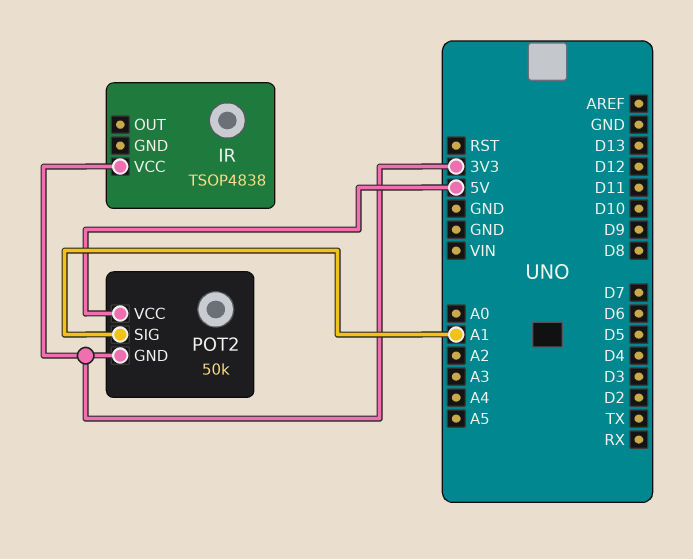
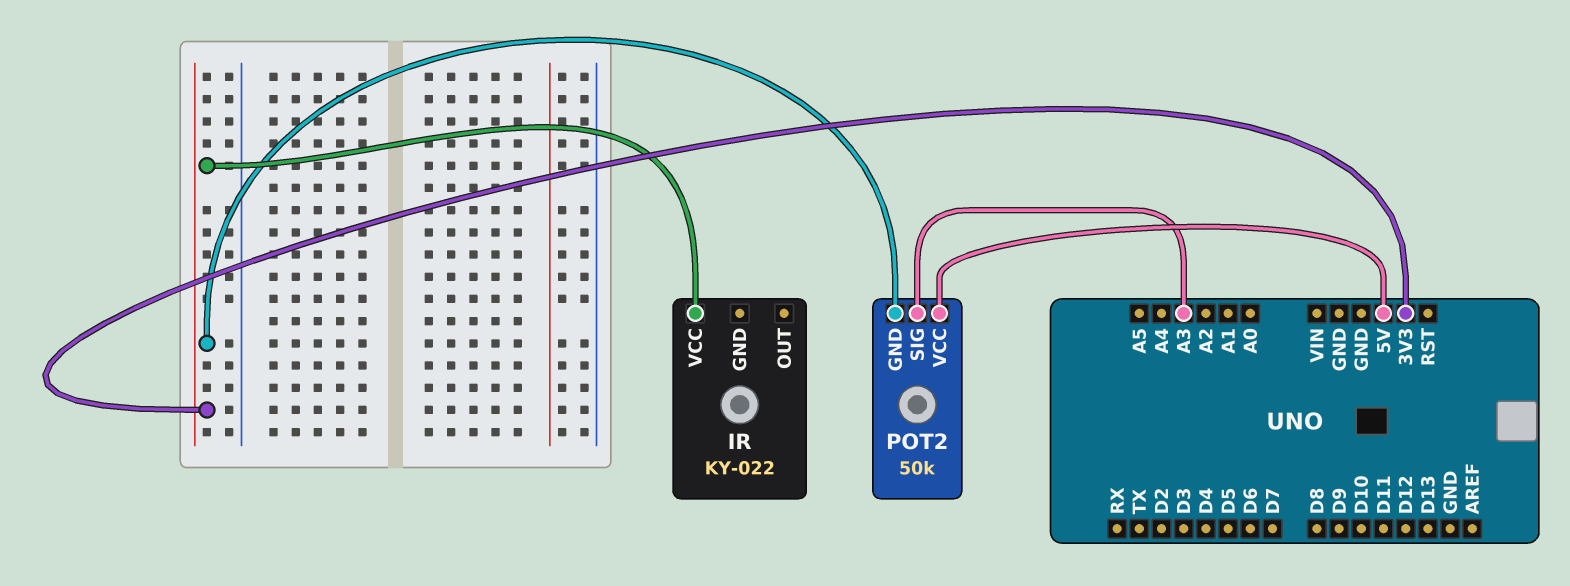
IR: TSOP4838 -> KY-022
POT2 pin SIG: A1 -> A3

